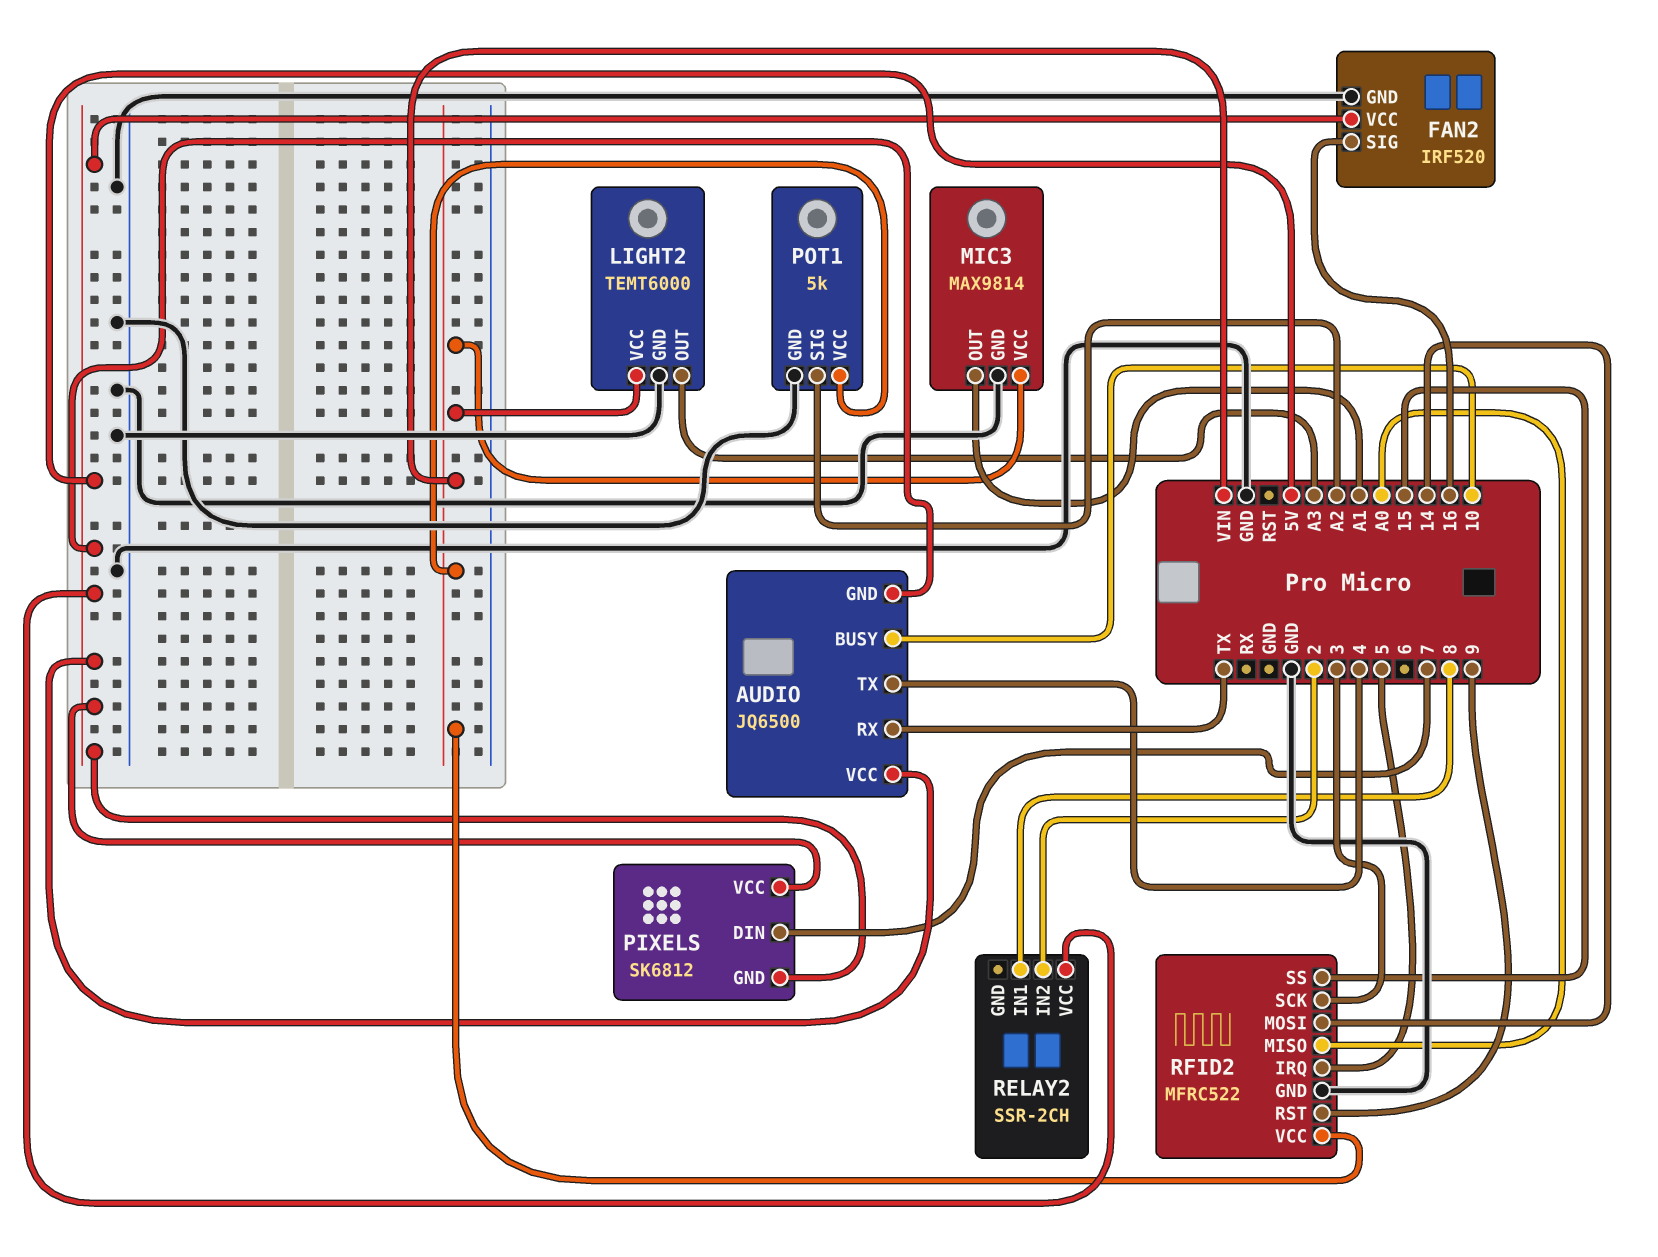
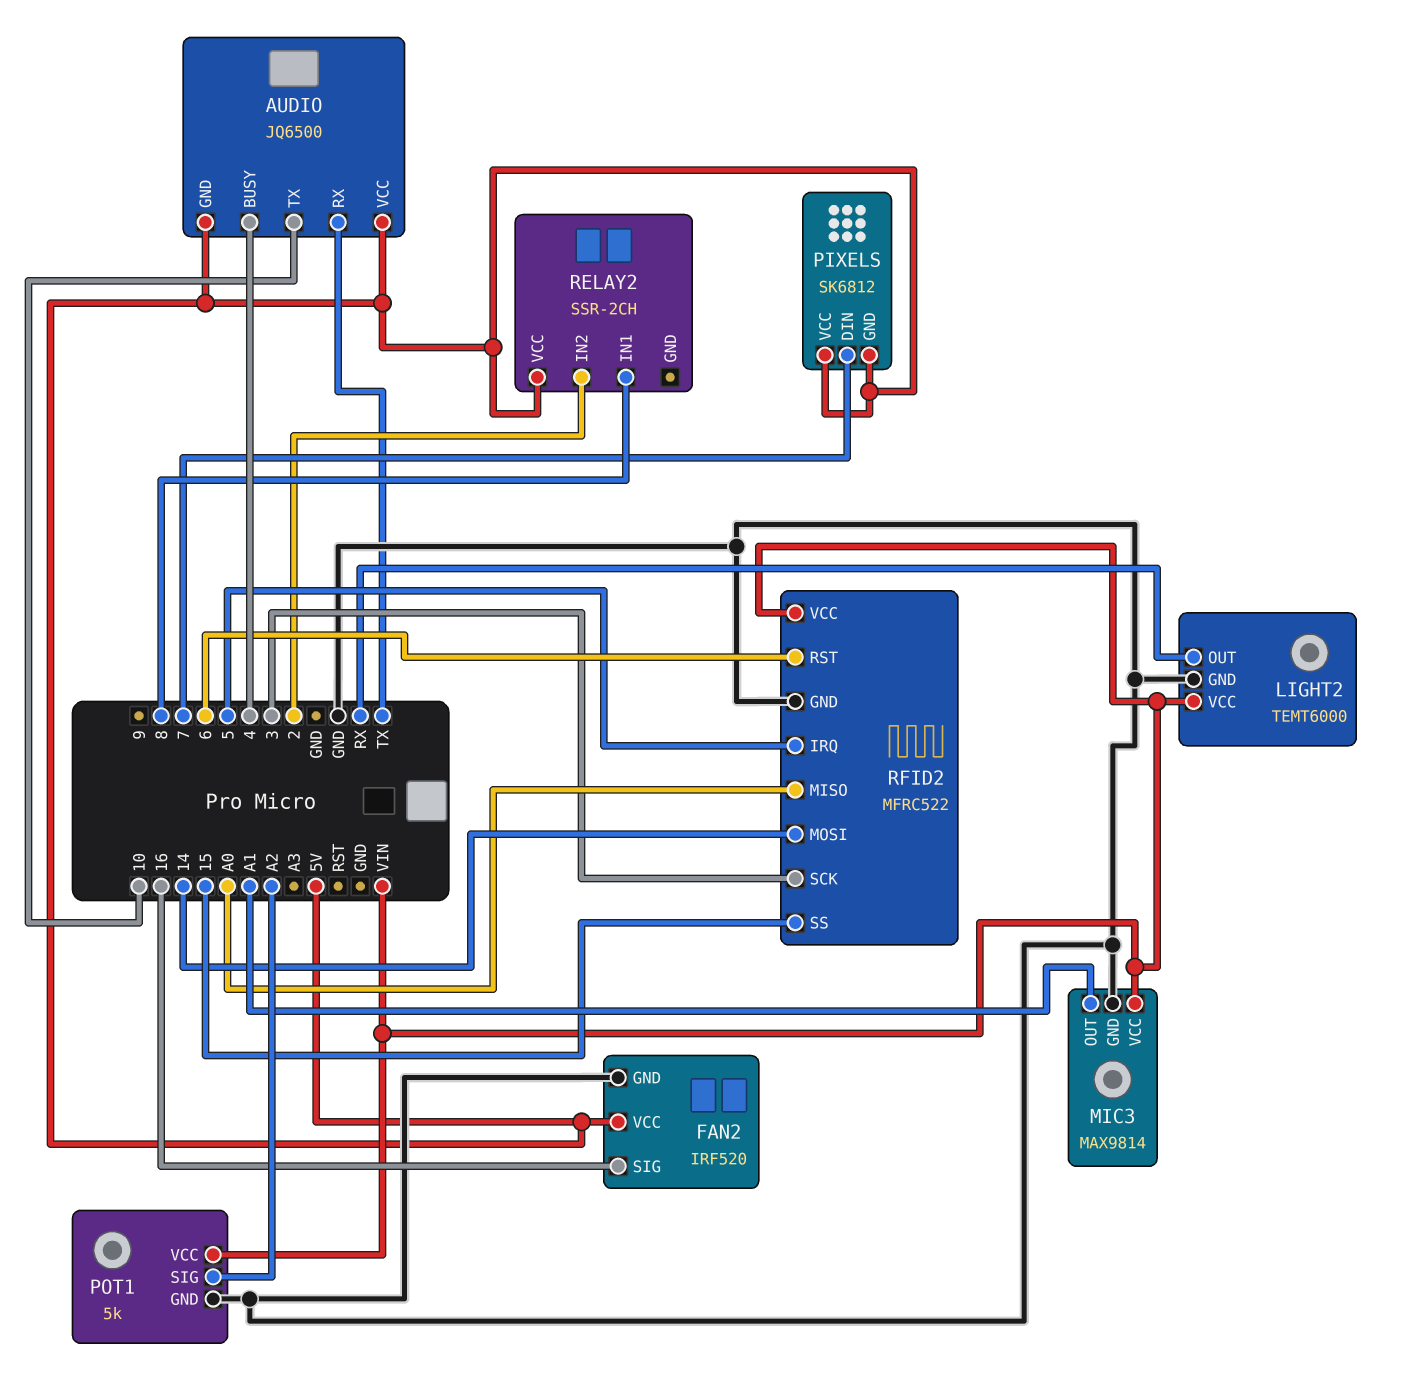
AUDIO pin BUSY: 10 -> 4
AUDIO pin TX: 4 -> 10
LIGHT2 pin OUT: A3 -> RX
RFID2 pin RST: 9 -> 6

